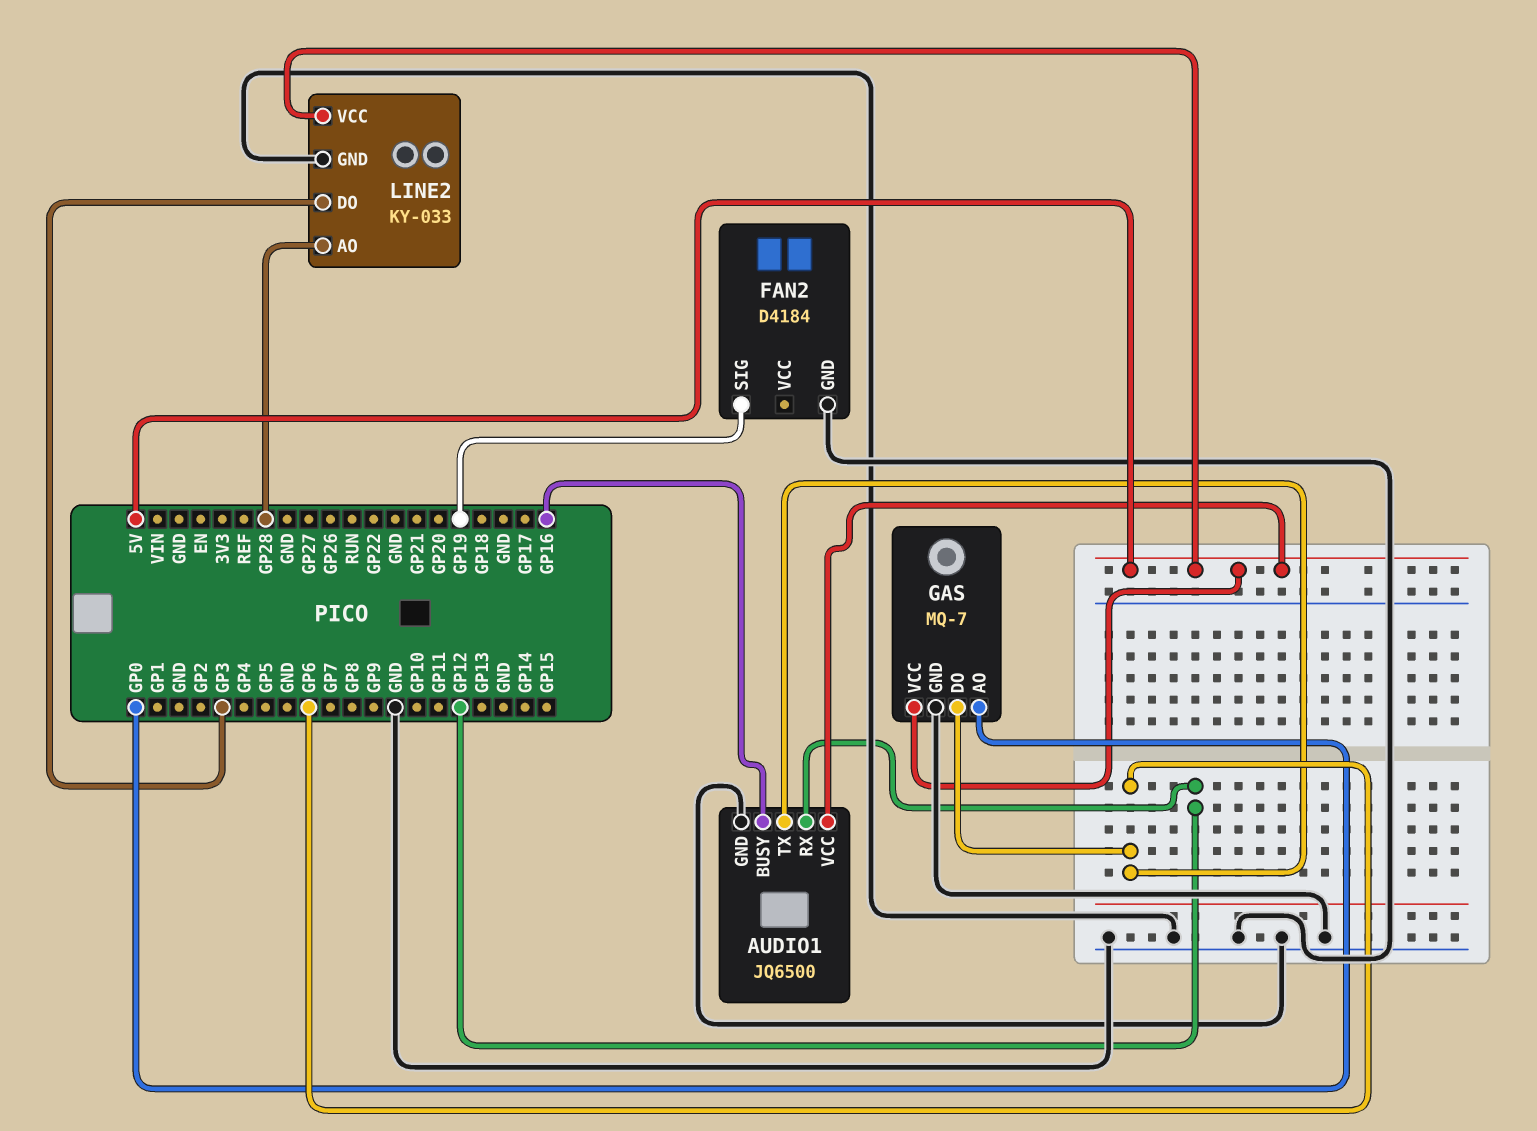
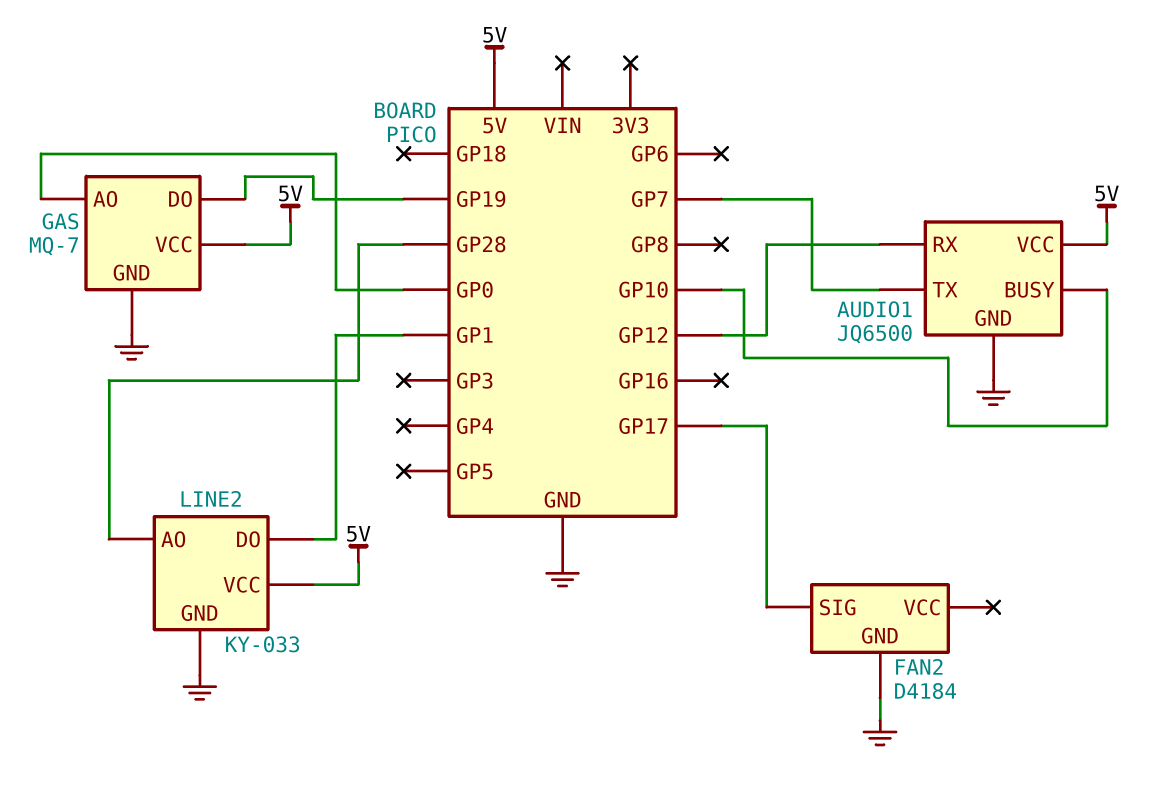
AUDIO1 pin BUSY: GP16 -> GP10
AUDIO1 pin TX: GP6 -> GP7
FAN2 pin SIG: GP19 -> GP17
GAS pin DO: GP6 -> GP19
LINE2 pin DO: GP3 -> GP1

